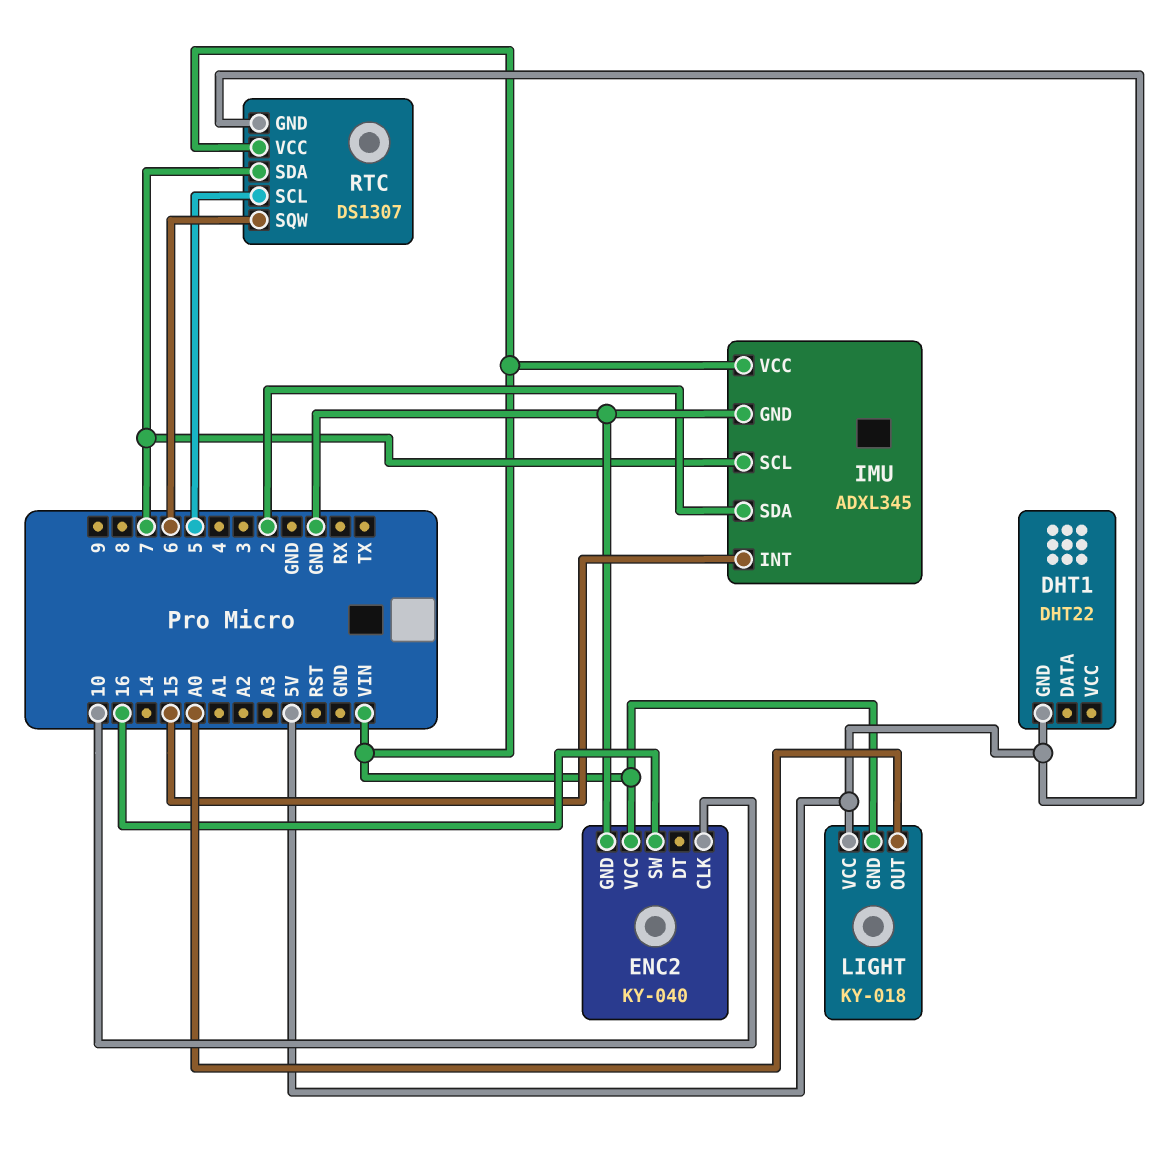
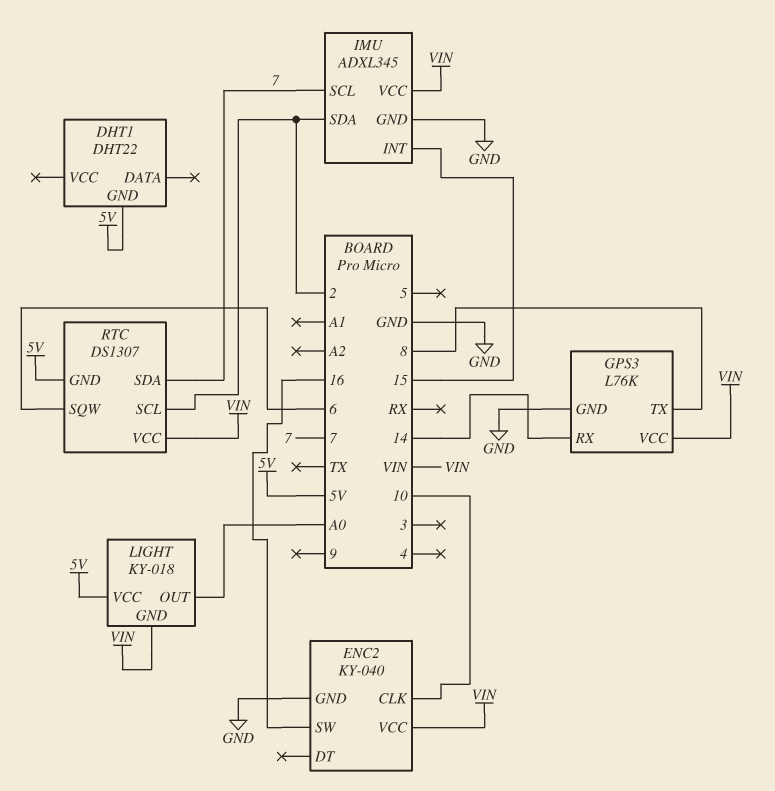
GPS3: none -> L76K
GPS3 pin GND: none -> GND
GPS3 pin RX: none -> 14
GPS3 pin TX: none -> 8
GPS3 pin VCC: none -> VIN
RTC pin SCL: 5 -> 2

